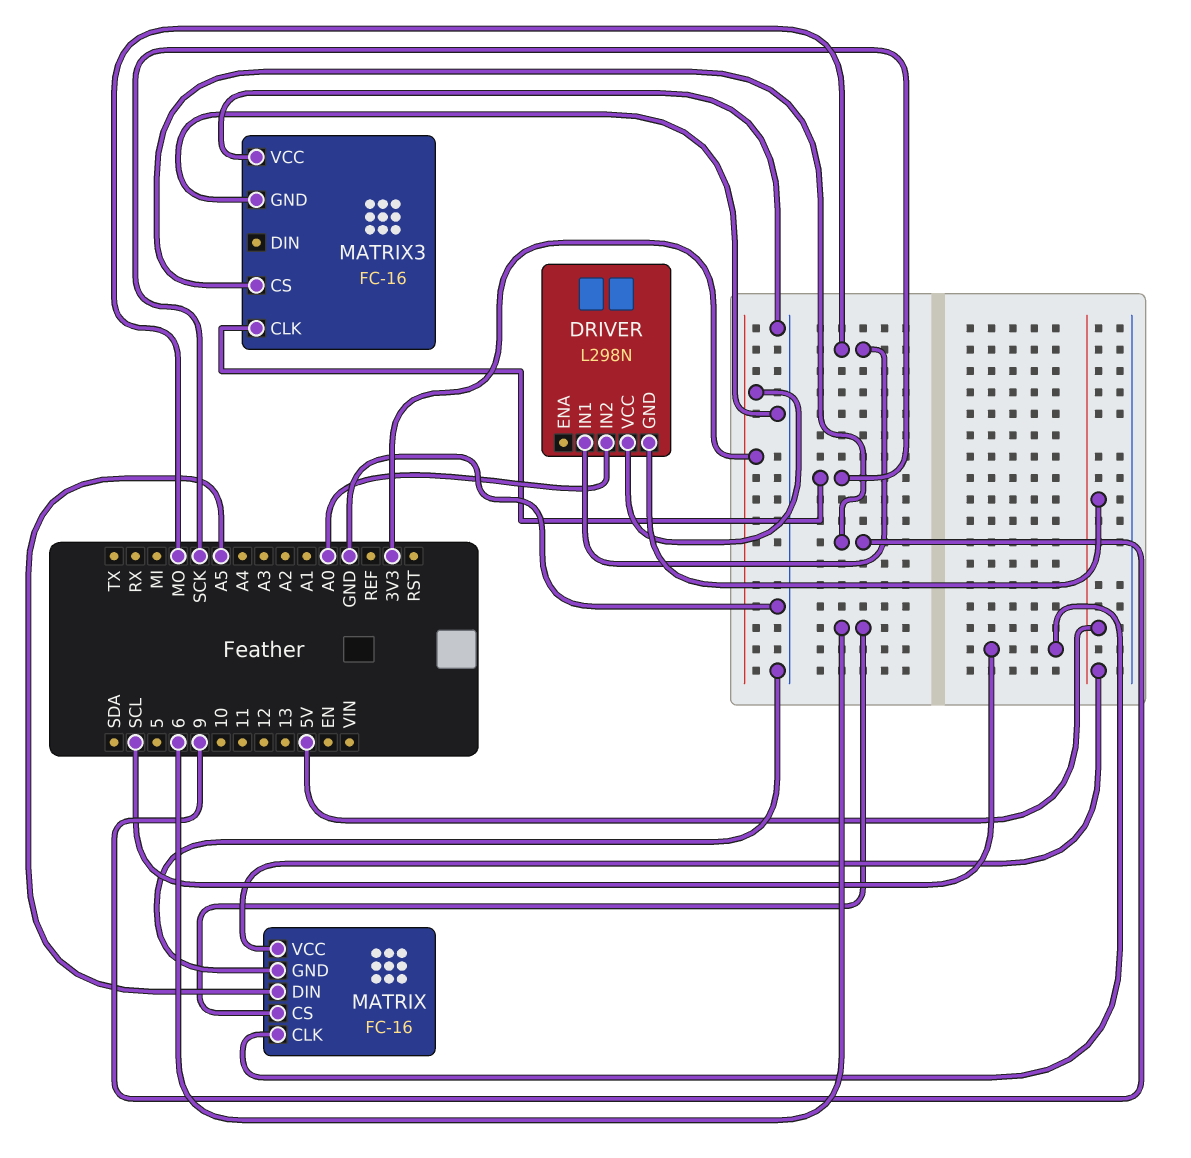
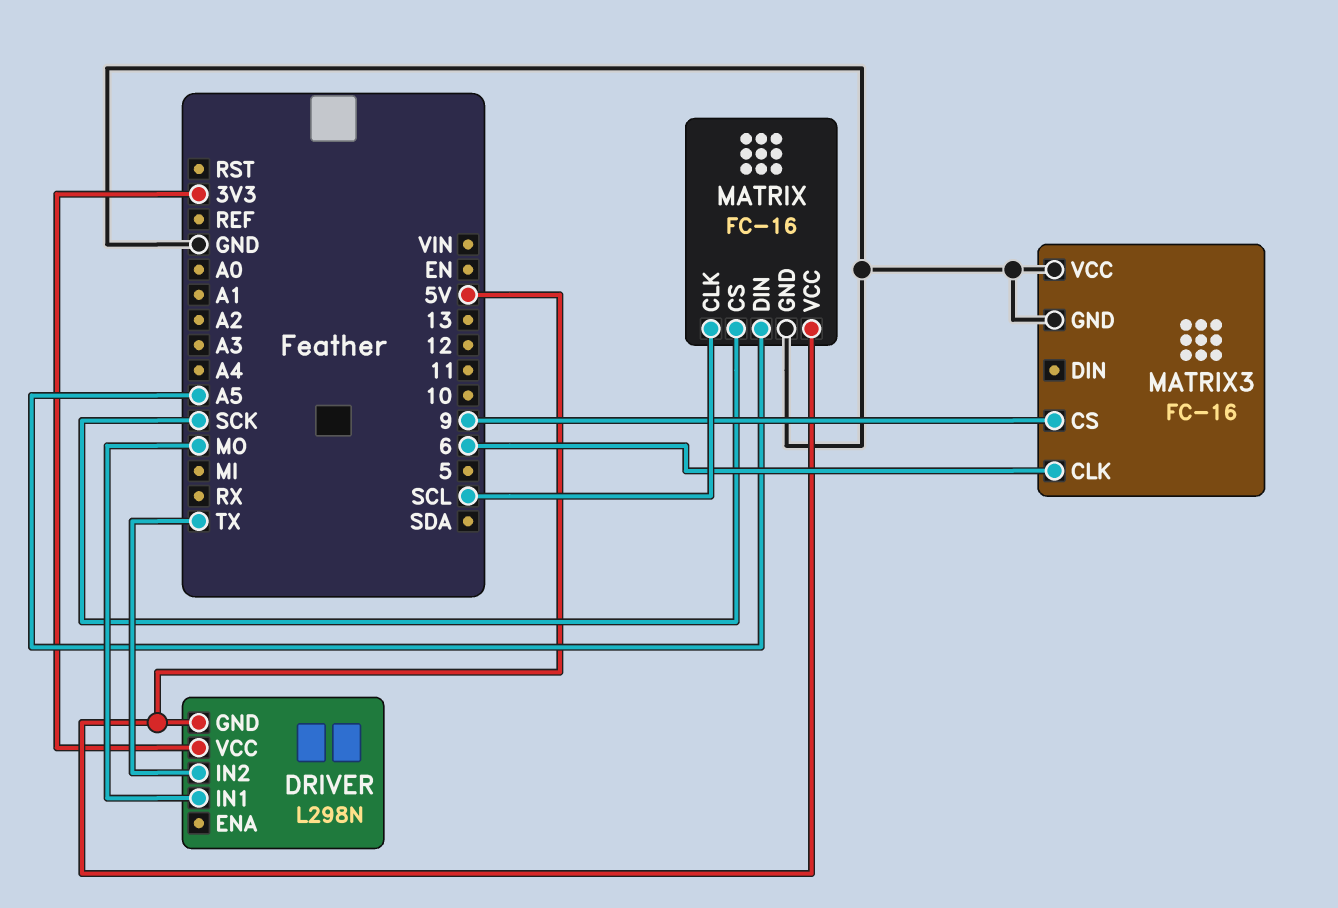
DRIVER pin IN2: A0 -> TX
MATRIX pin CS: 6 -> SCK
MATRIX3 pin CLK: SCK -> 6

